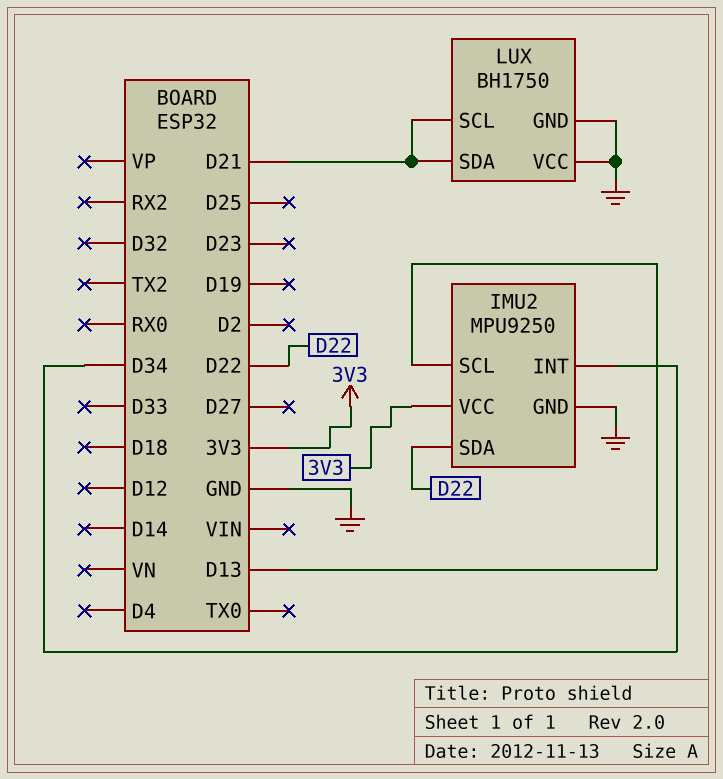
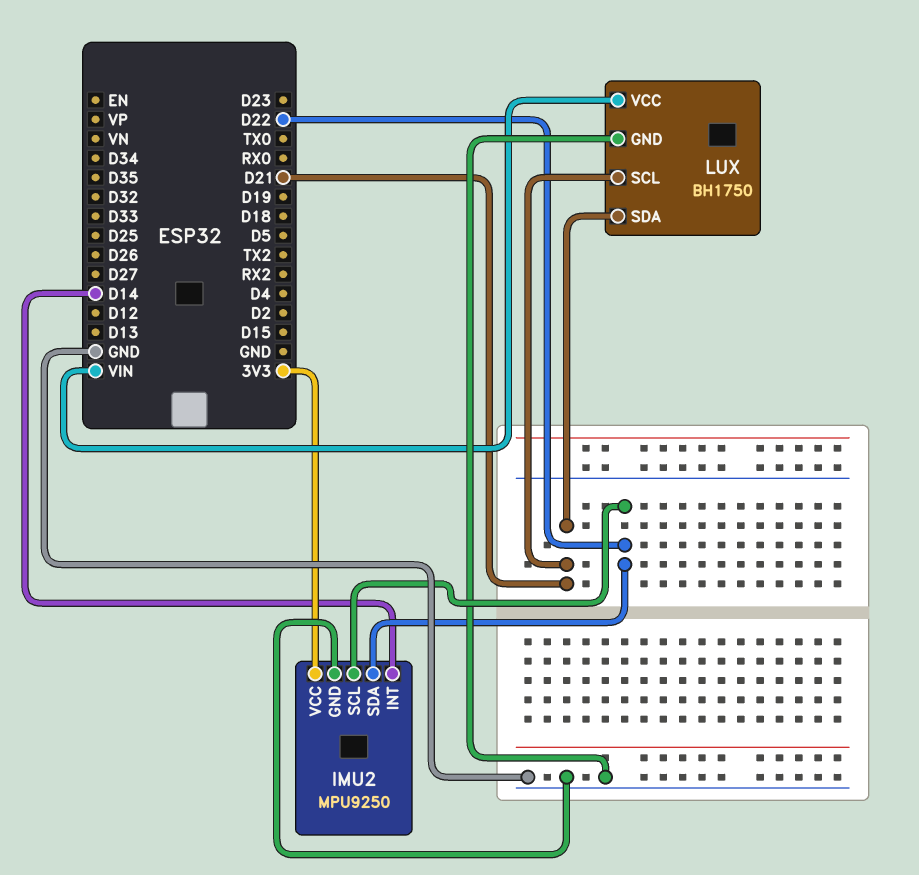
IMU2 pin INT: D34 -> D14
IMU2 pin SCL: D13 -> D22
LUX pin VCC: GND -> VIN

